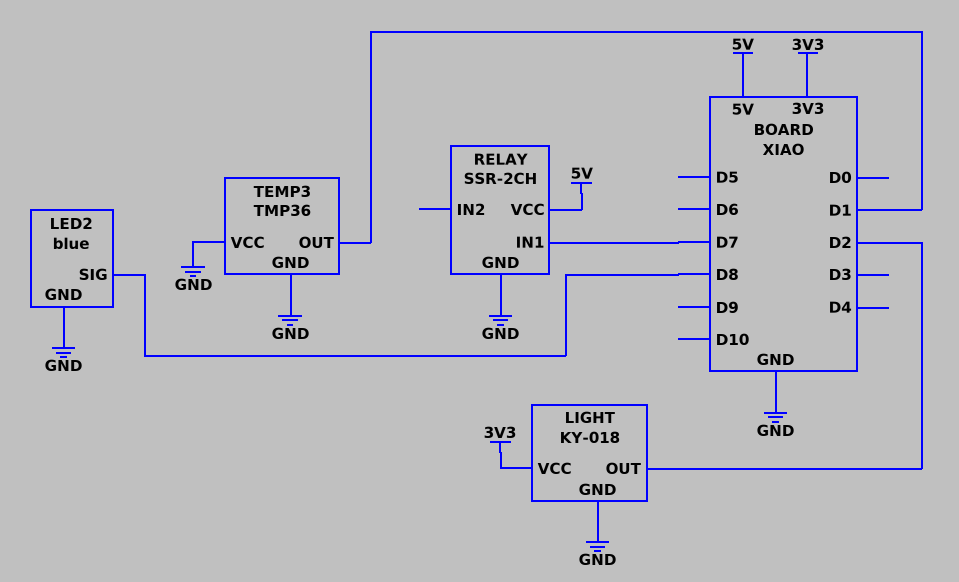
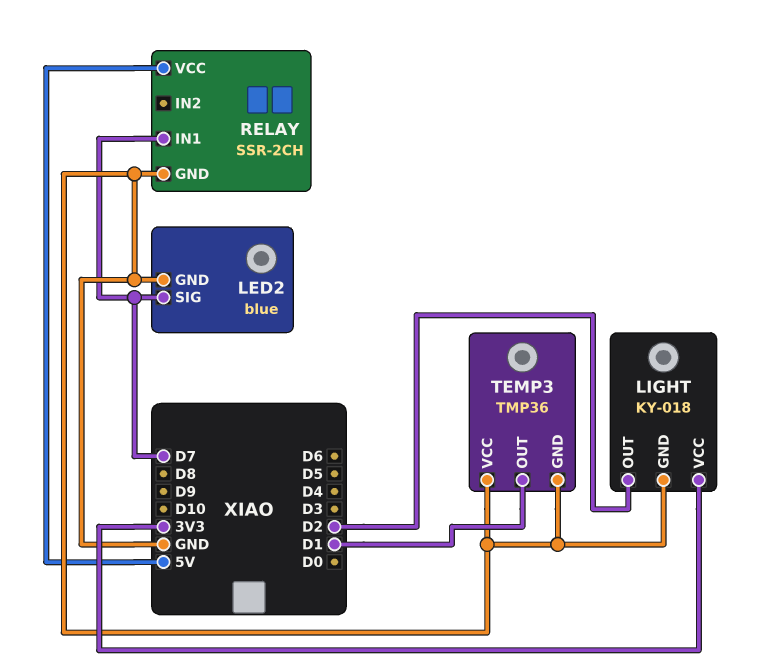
LED2 pin SIG: D8 -> D7

